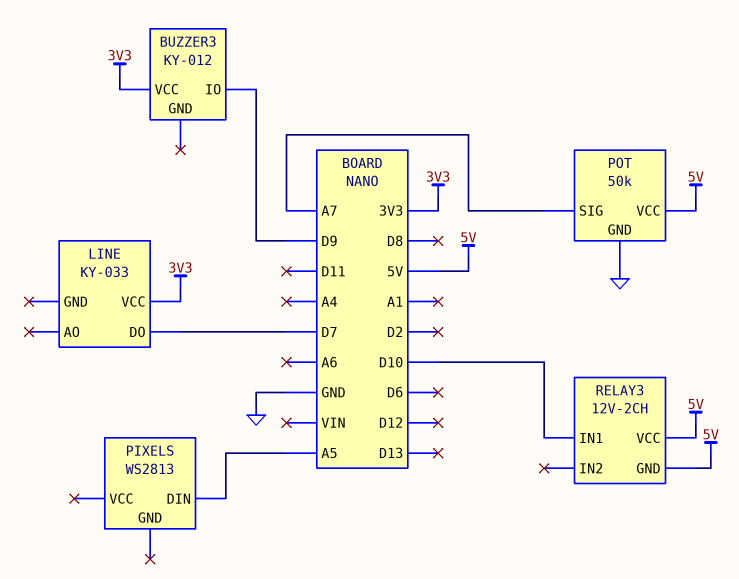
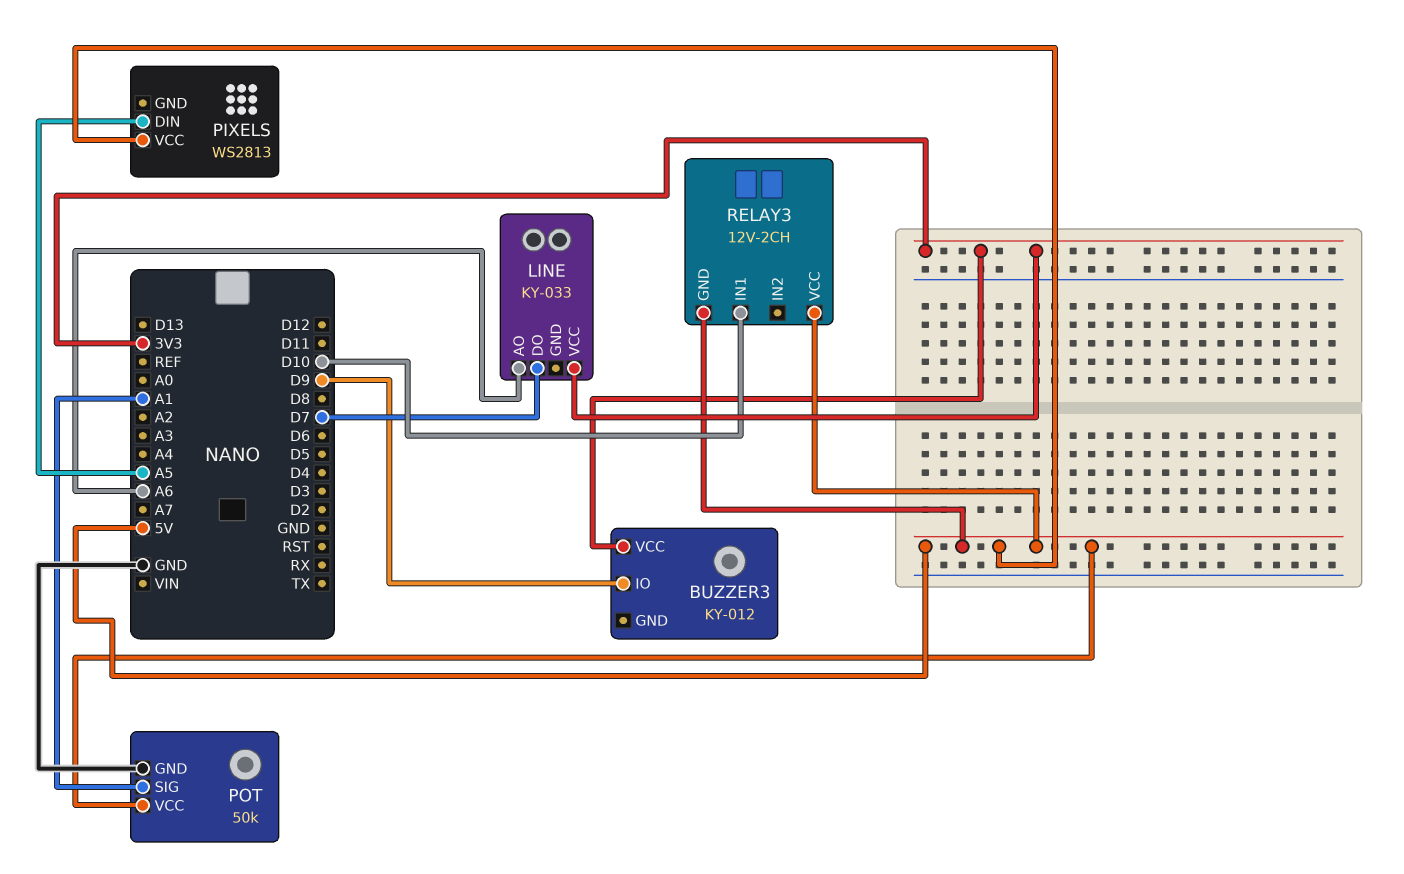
LINE pin AO: none -> A6
PIXELS pin VCC: none -> 5V
POT pin SIG: A7 -> A1

